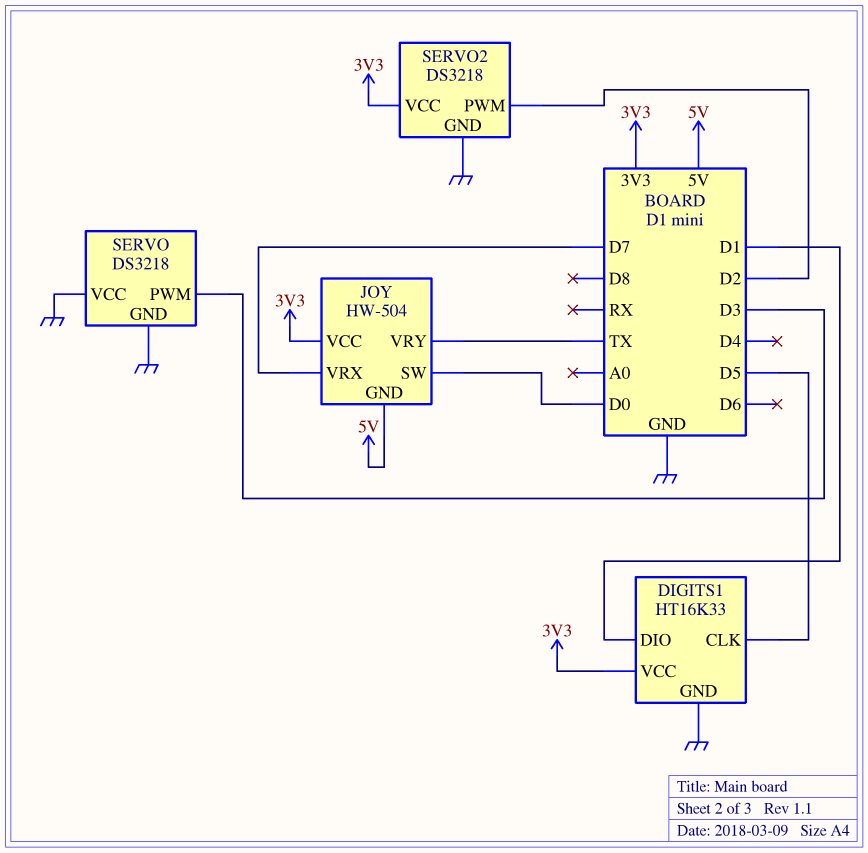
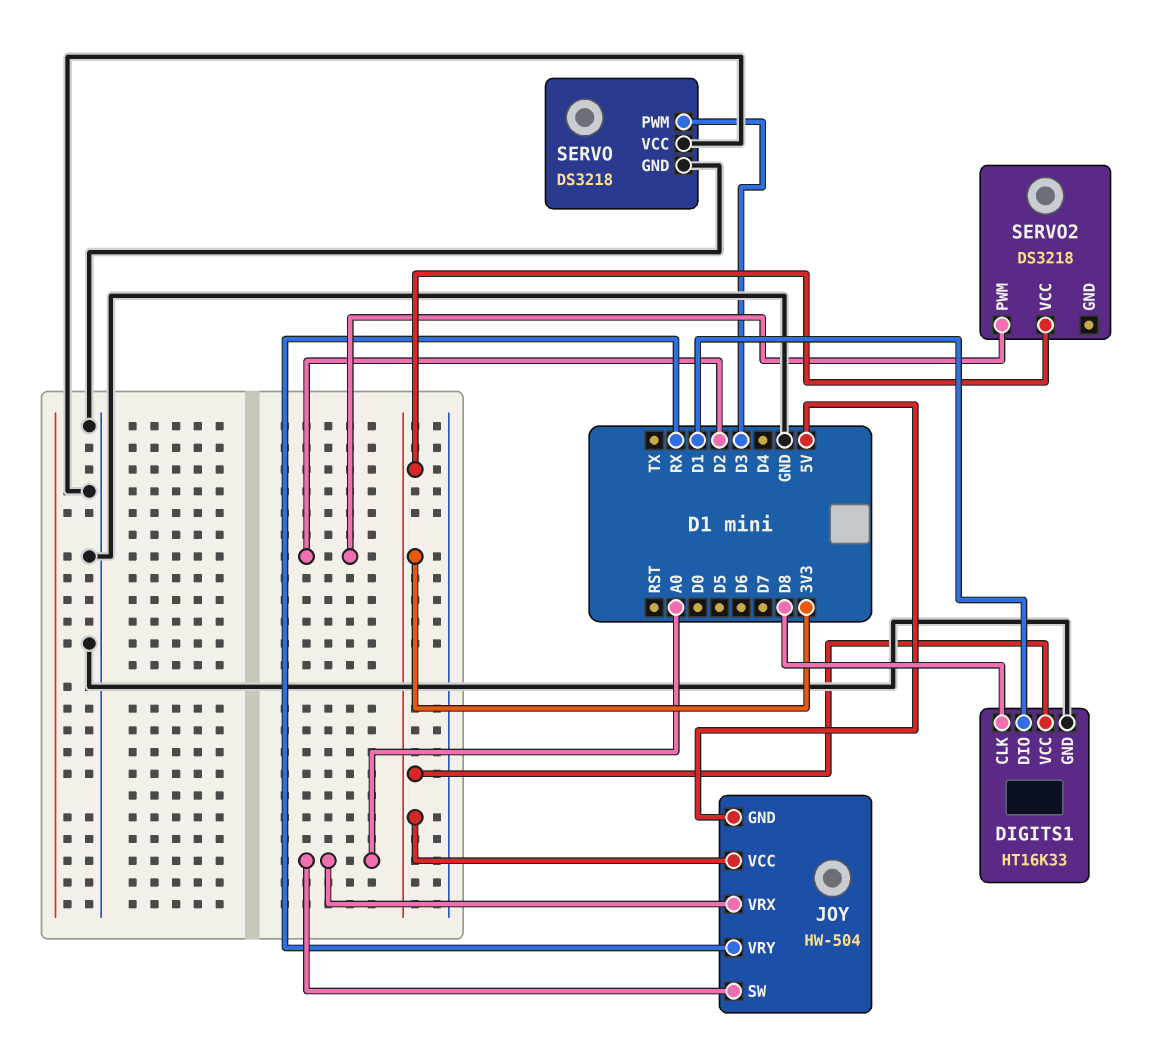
DIGITS1 pin CLK: D5 -> D8
JOY pin SW: D0 -> A0
JOY pin VRX: D7 -> A0
JOY pin VRY: TX -> RX
SERVO2 pin GND: GND -> none

